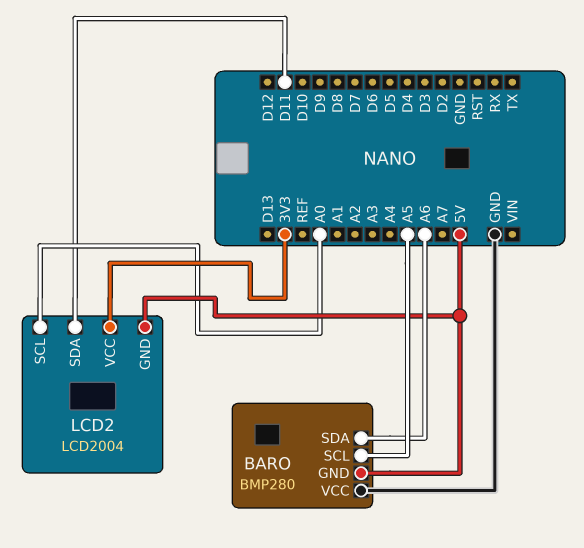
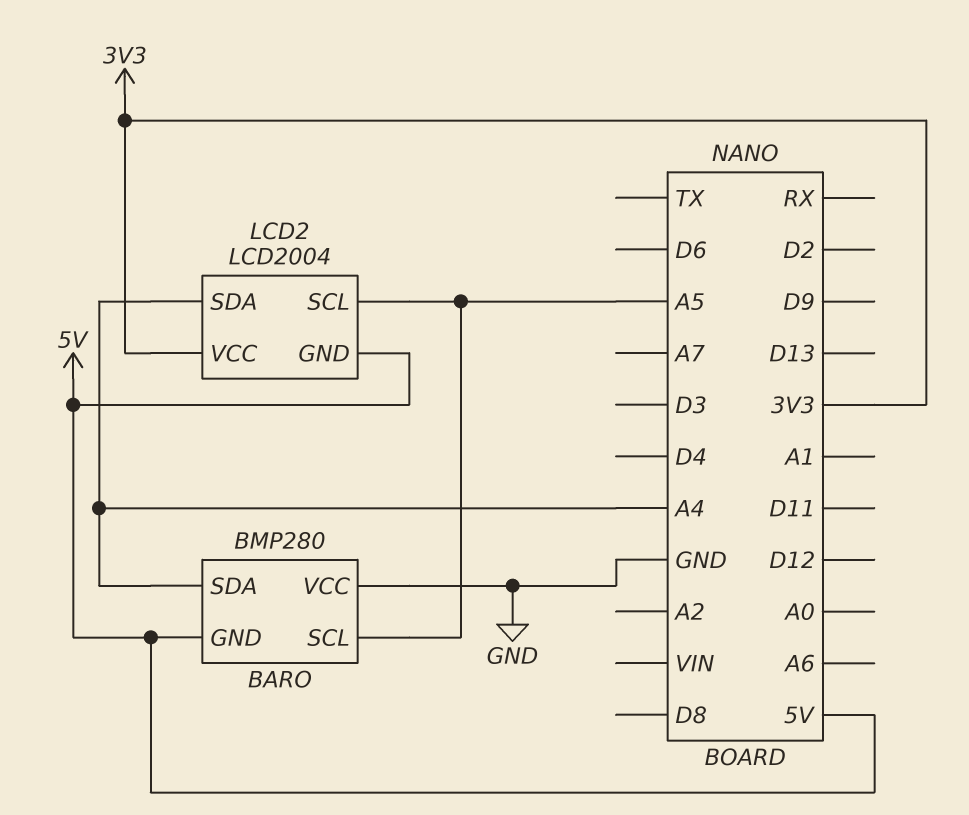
BARO pin SDA: A6 -> A4
LCD2 pin SCL: A0 -> A5
LCD2 pin SDA: D11 -> A4

